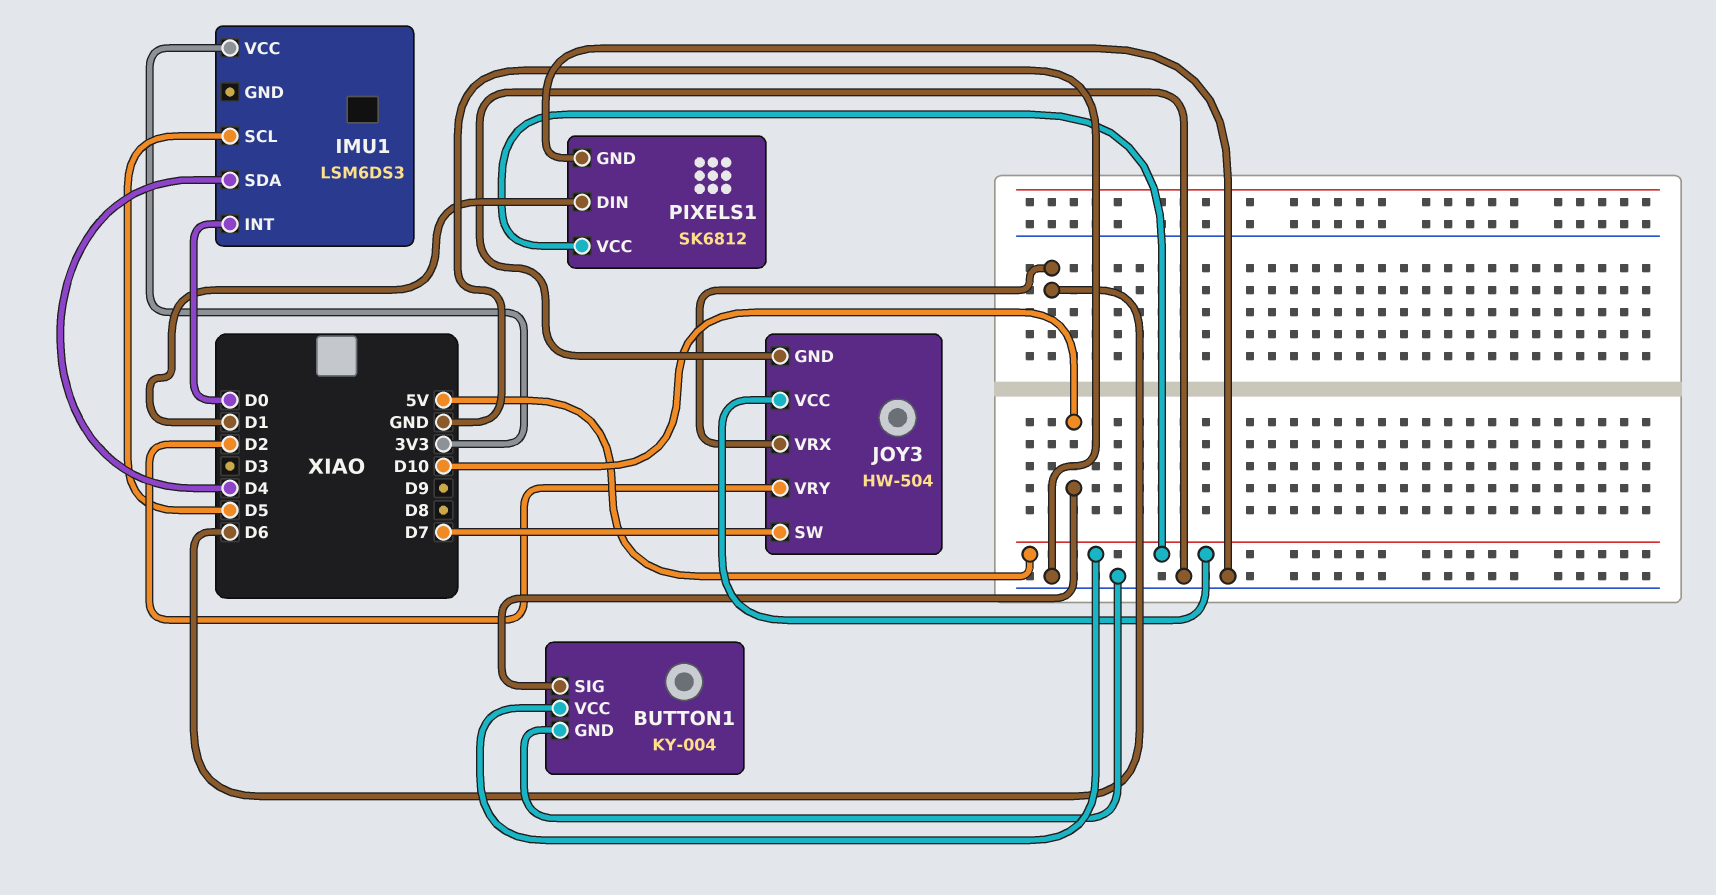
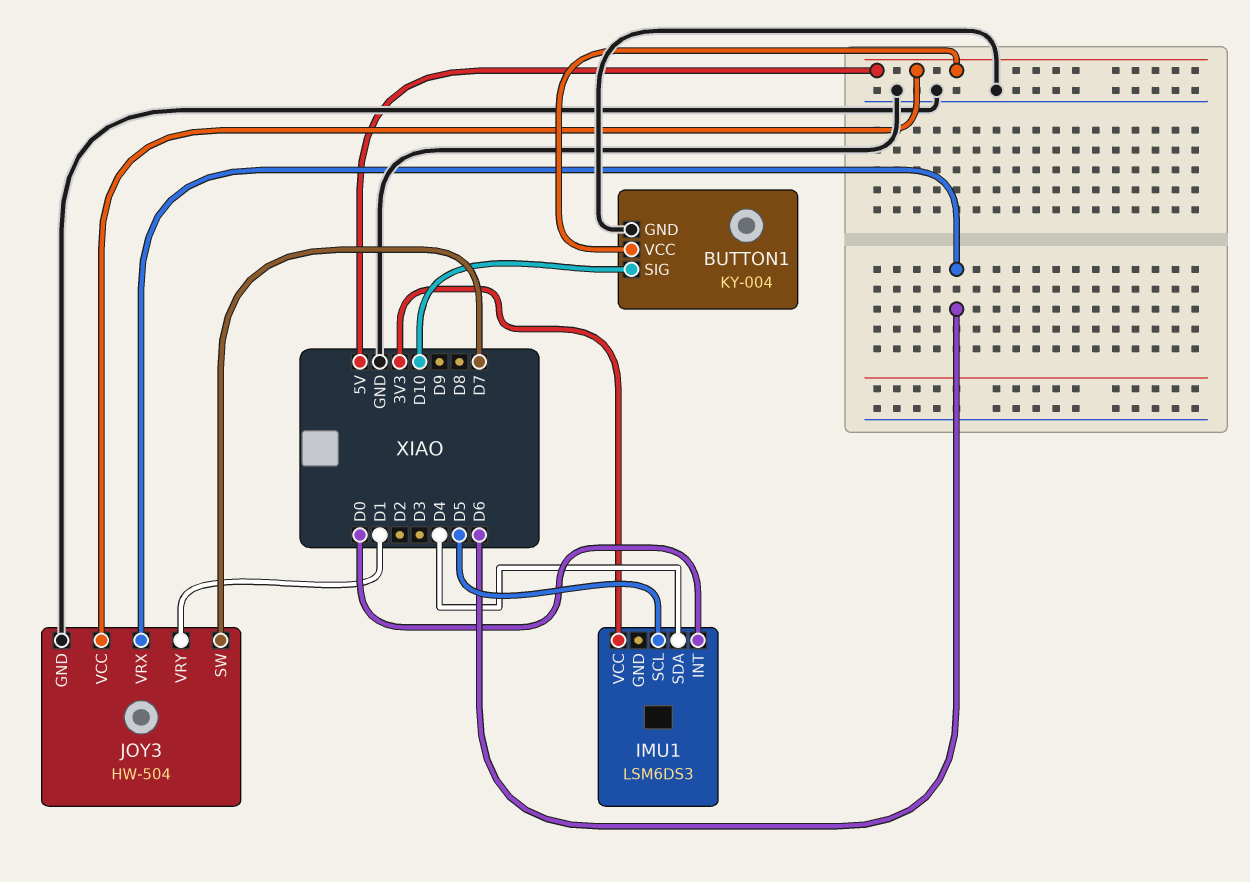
JOY3 pin VRY: D2 -> D1
PIXELS1: SK6812 -> none
PIXELS1 pin DIN: D1 -> none
PIXELS1 pin GND: GND -> none
PIXELS1 pin VCC: 5V -> none

